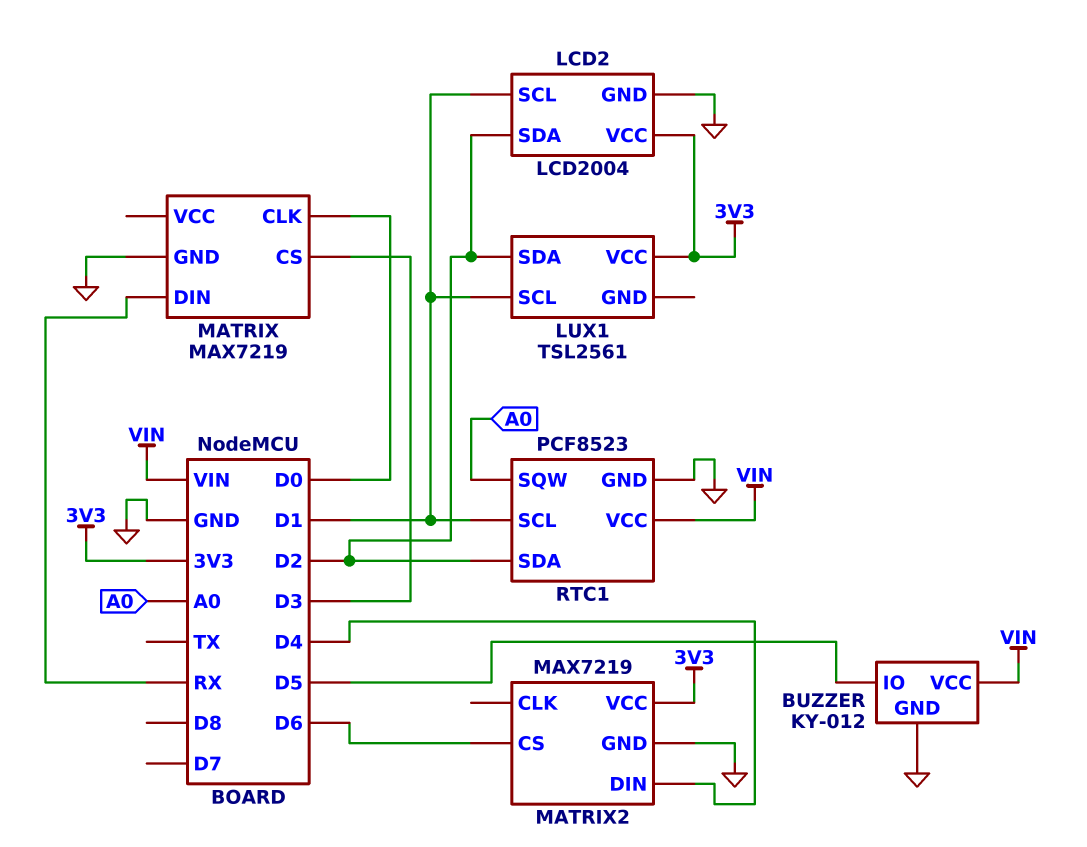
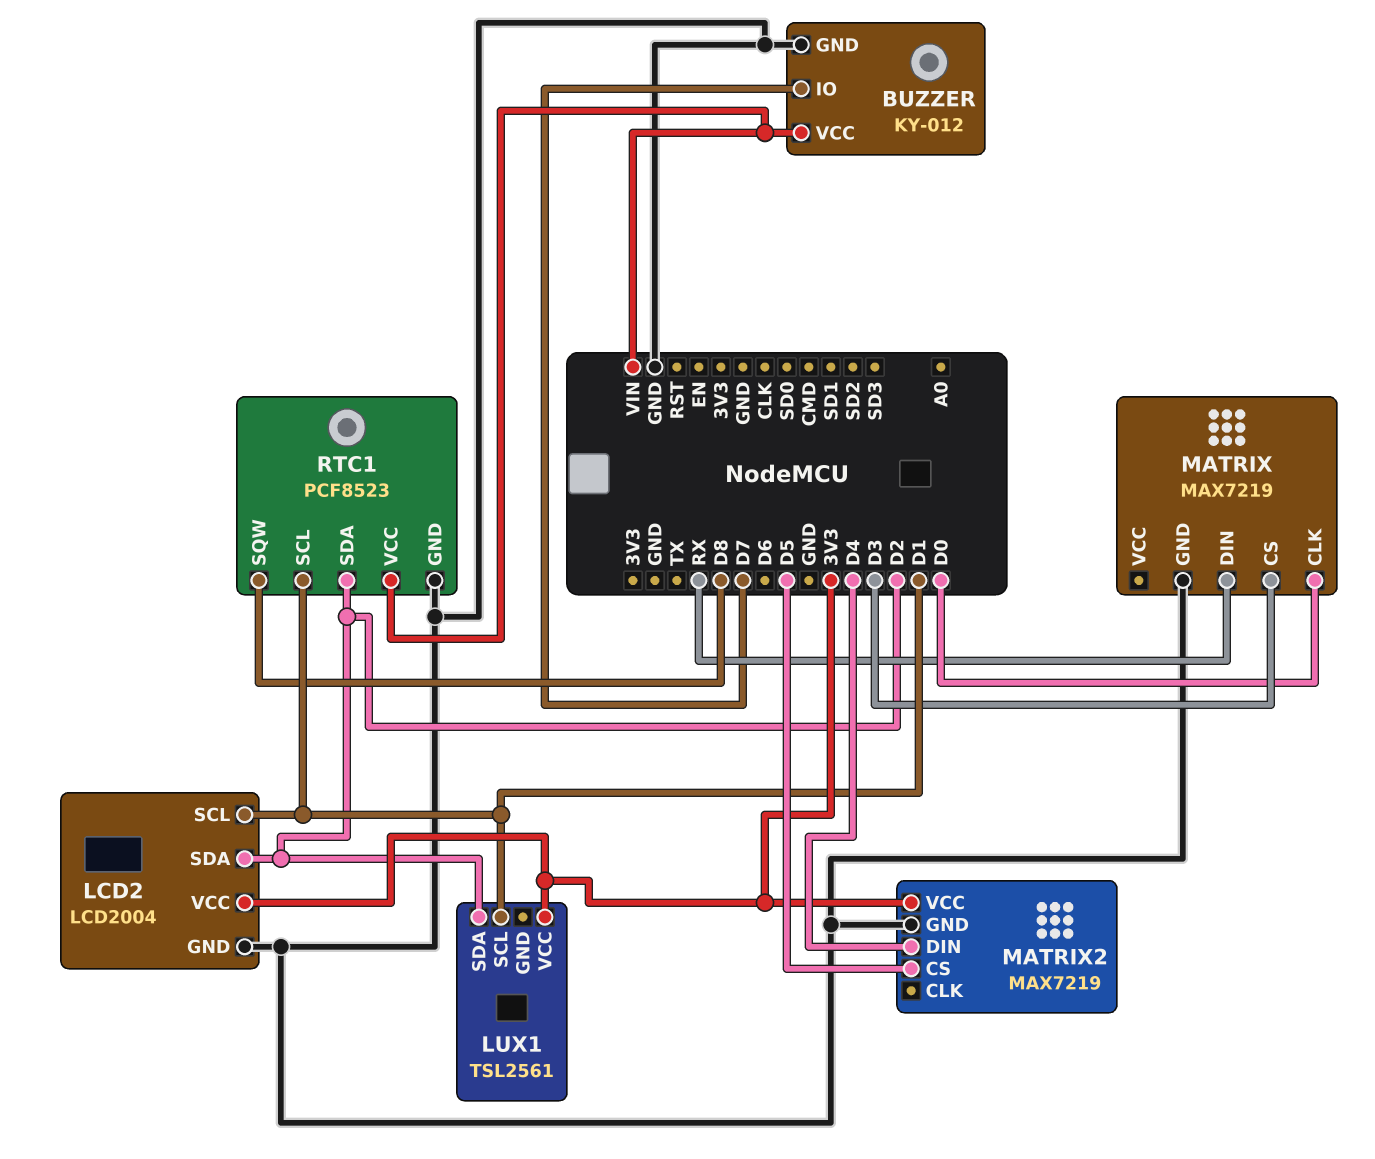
BUZZER pin IO: D5 -> D7
MATRIX2 pin CS: D6 -> D5
RTC1 pin SQW: A0 -> D8

